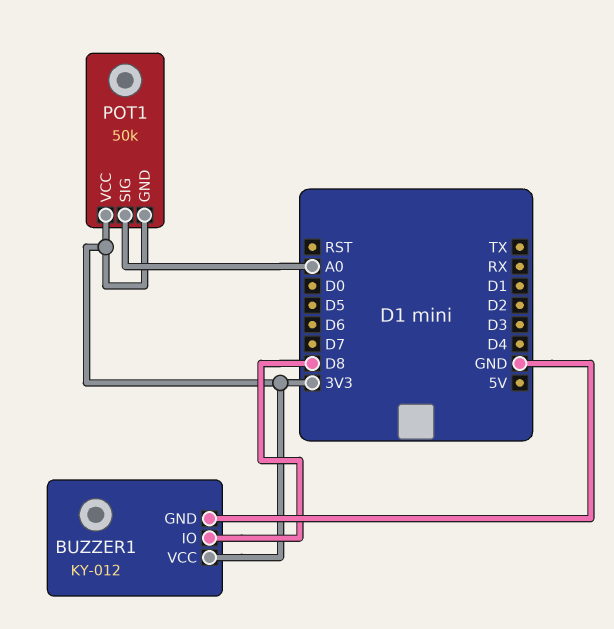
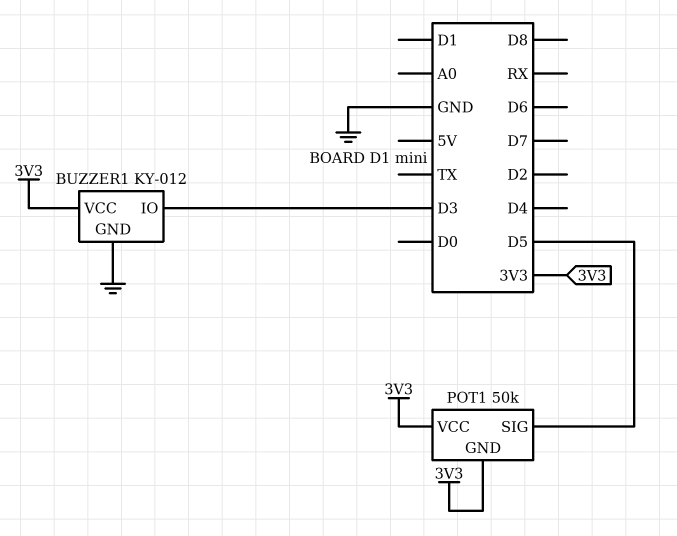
BUZZER1 pin IO: D8 -> D3
POT1 pin SIG: A0 -> D5

